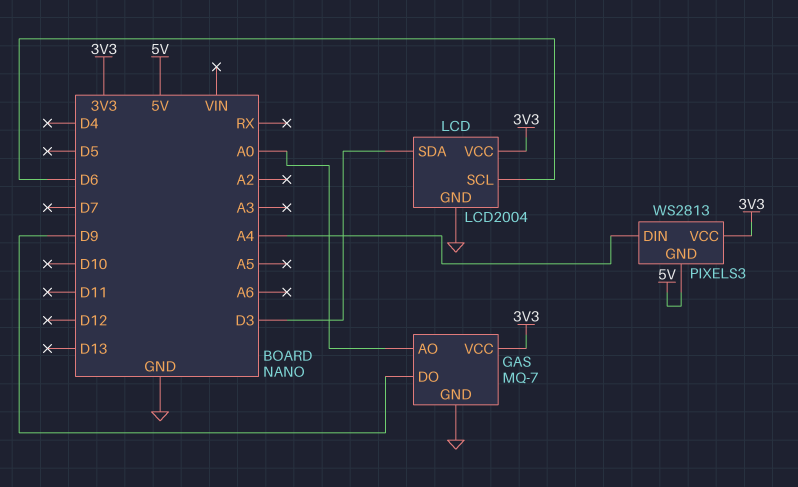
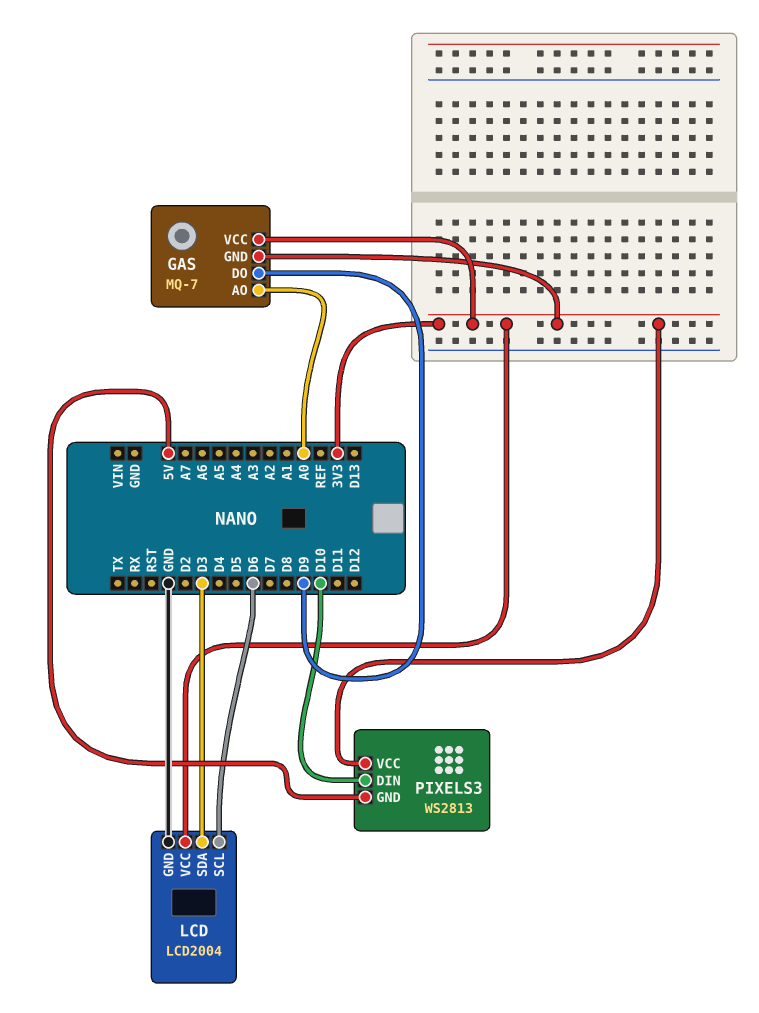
GAS pin GND: GND -> 3V3
PIXELS3 pin DIN: A4 -> D10

